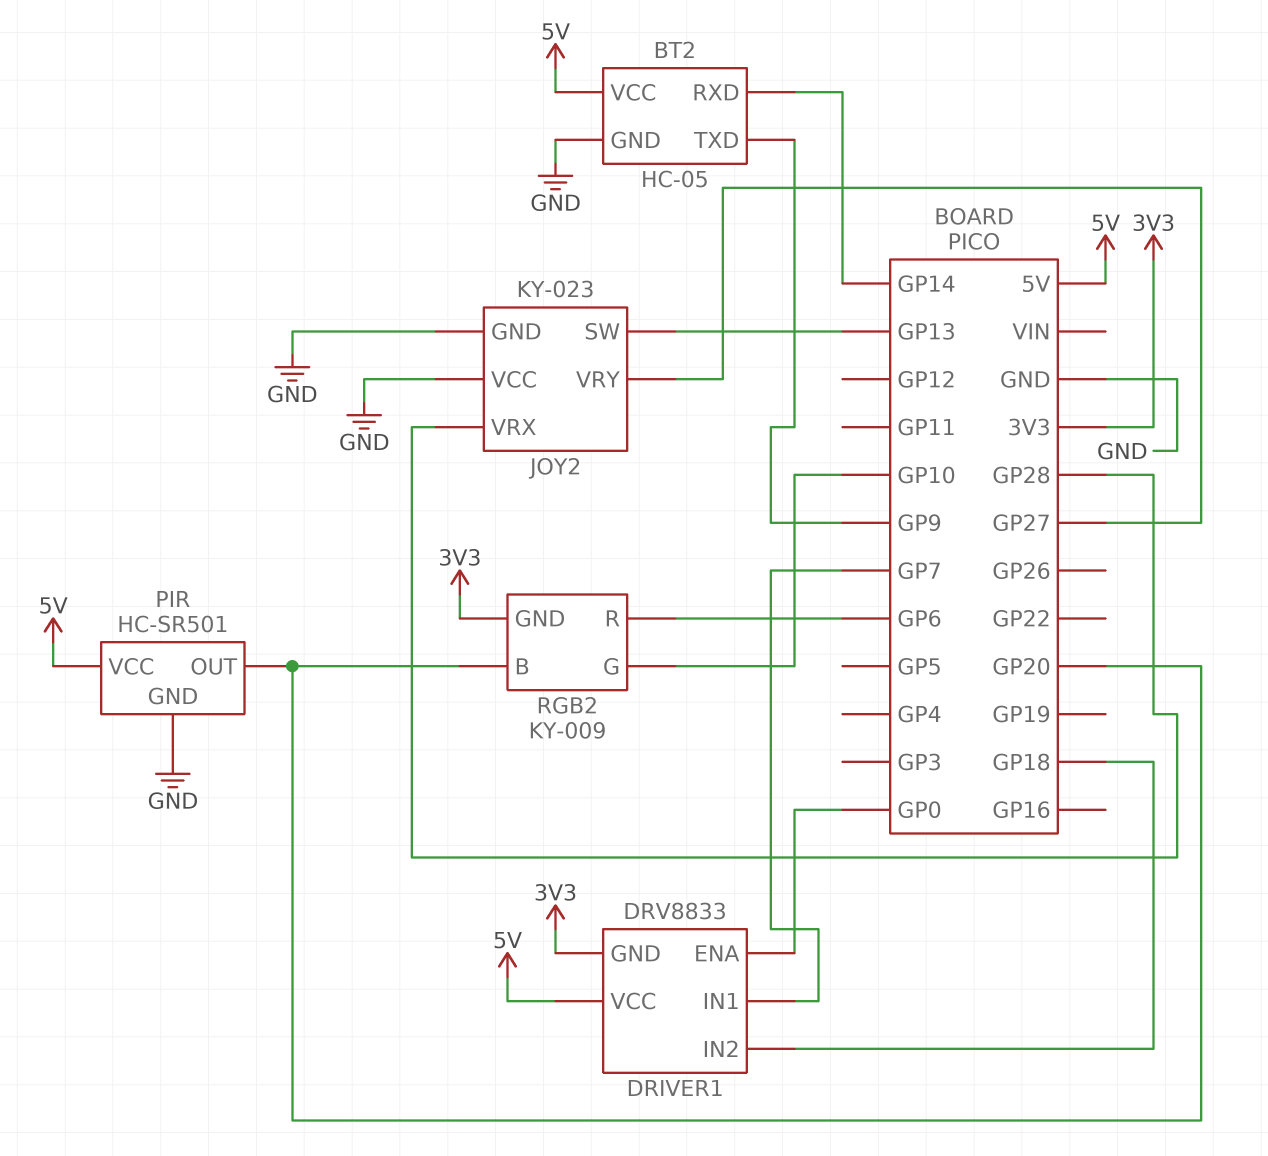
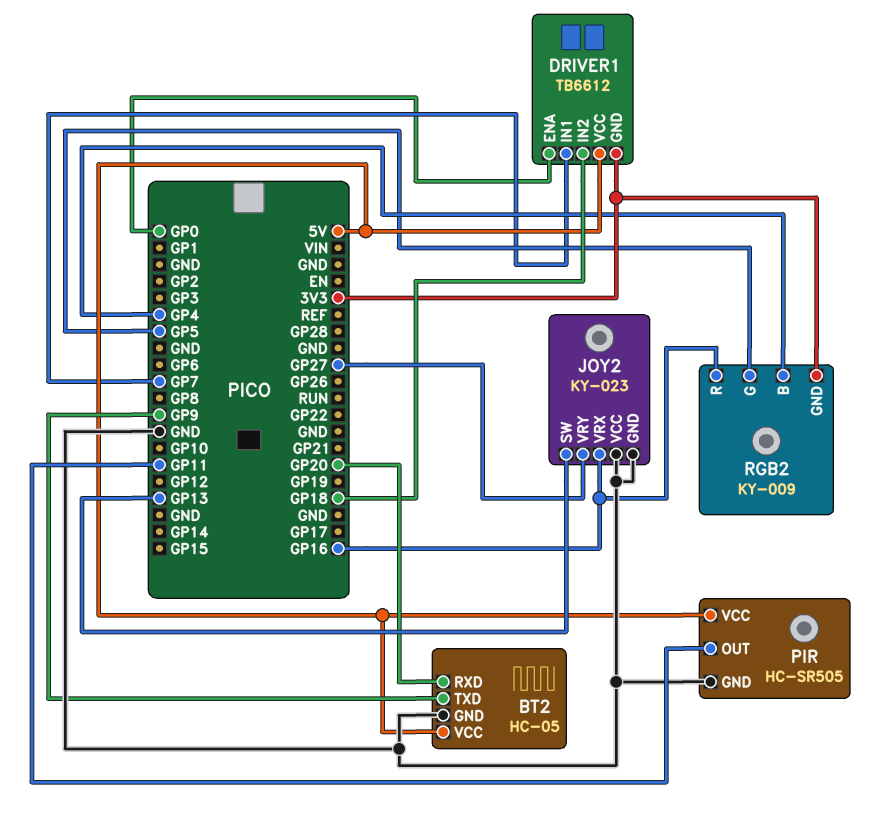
BT2 pin RXD: GP14 -> GP20
DRIVER1: DRV8833 -> TB6612
JOY2 pin VRX: GP28 -> GP16
PIR: HC-SR501 -> HC-SR505
PIR pin OUT: GP20 -> GP11
RGB2 pin B: GP20 -> GP4
RGB2 pin G: GP10 -> GP5
RGB2 pin R: GP6 -> GP16

